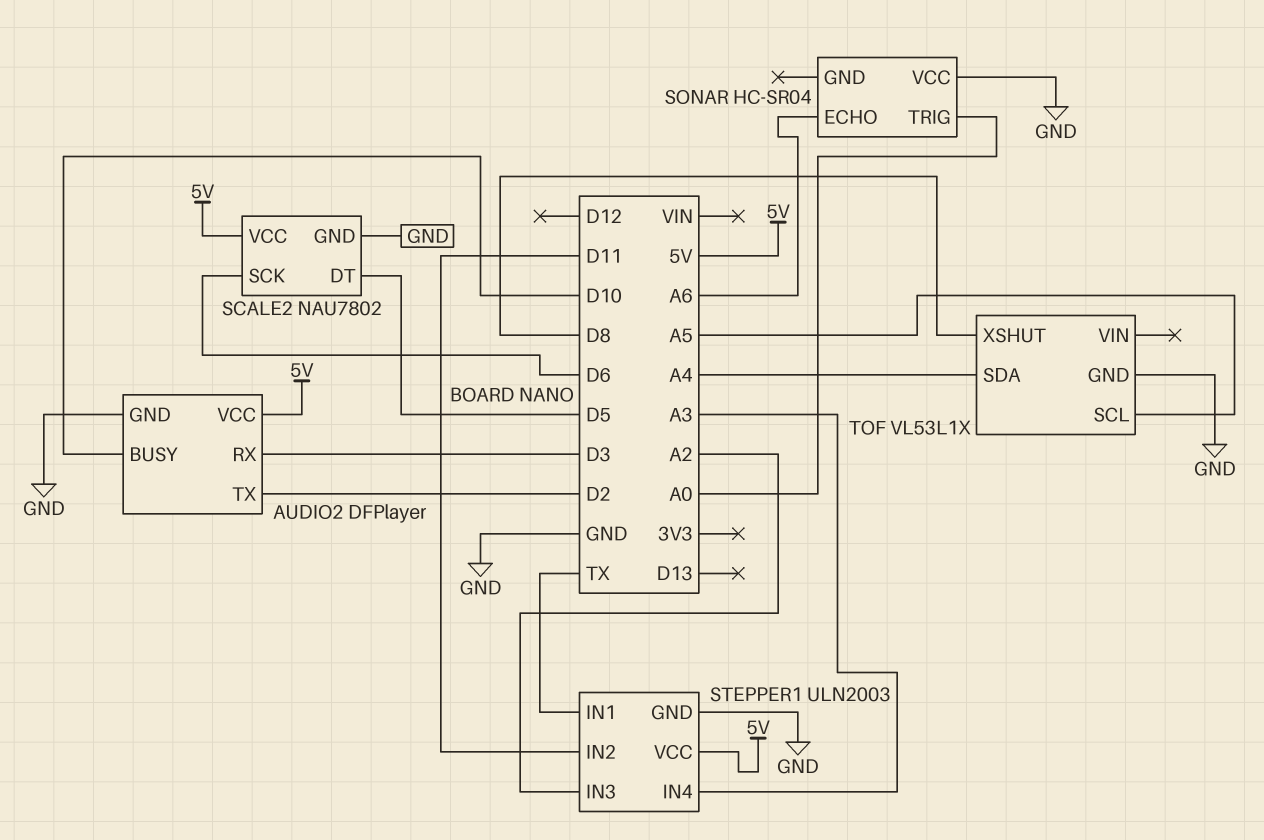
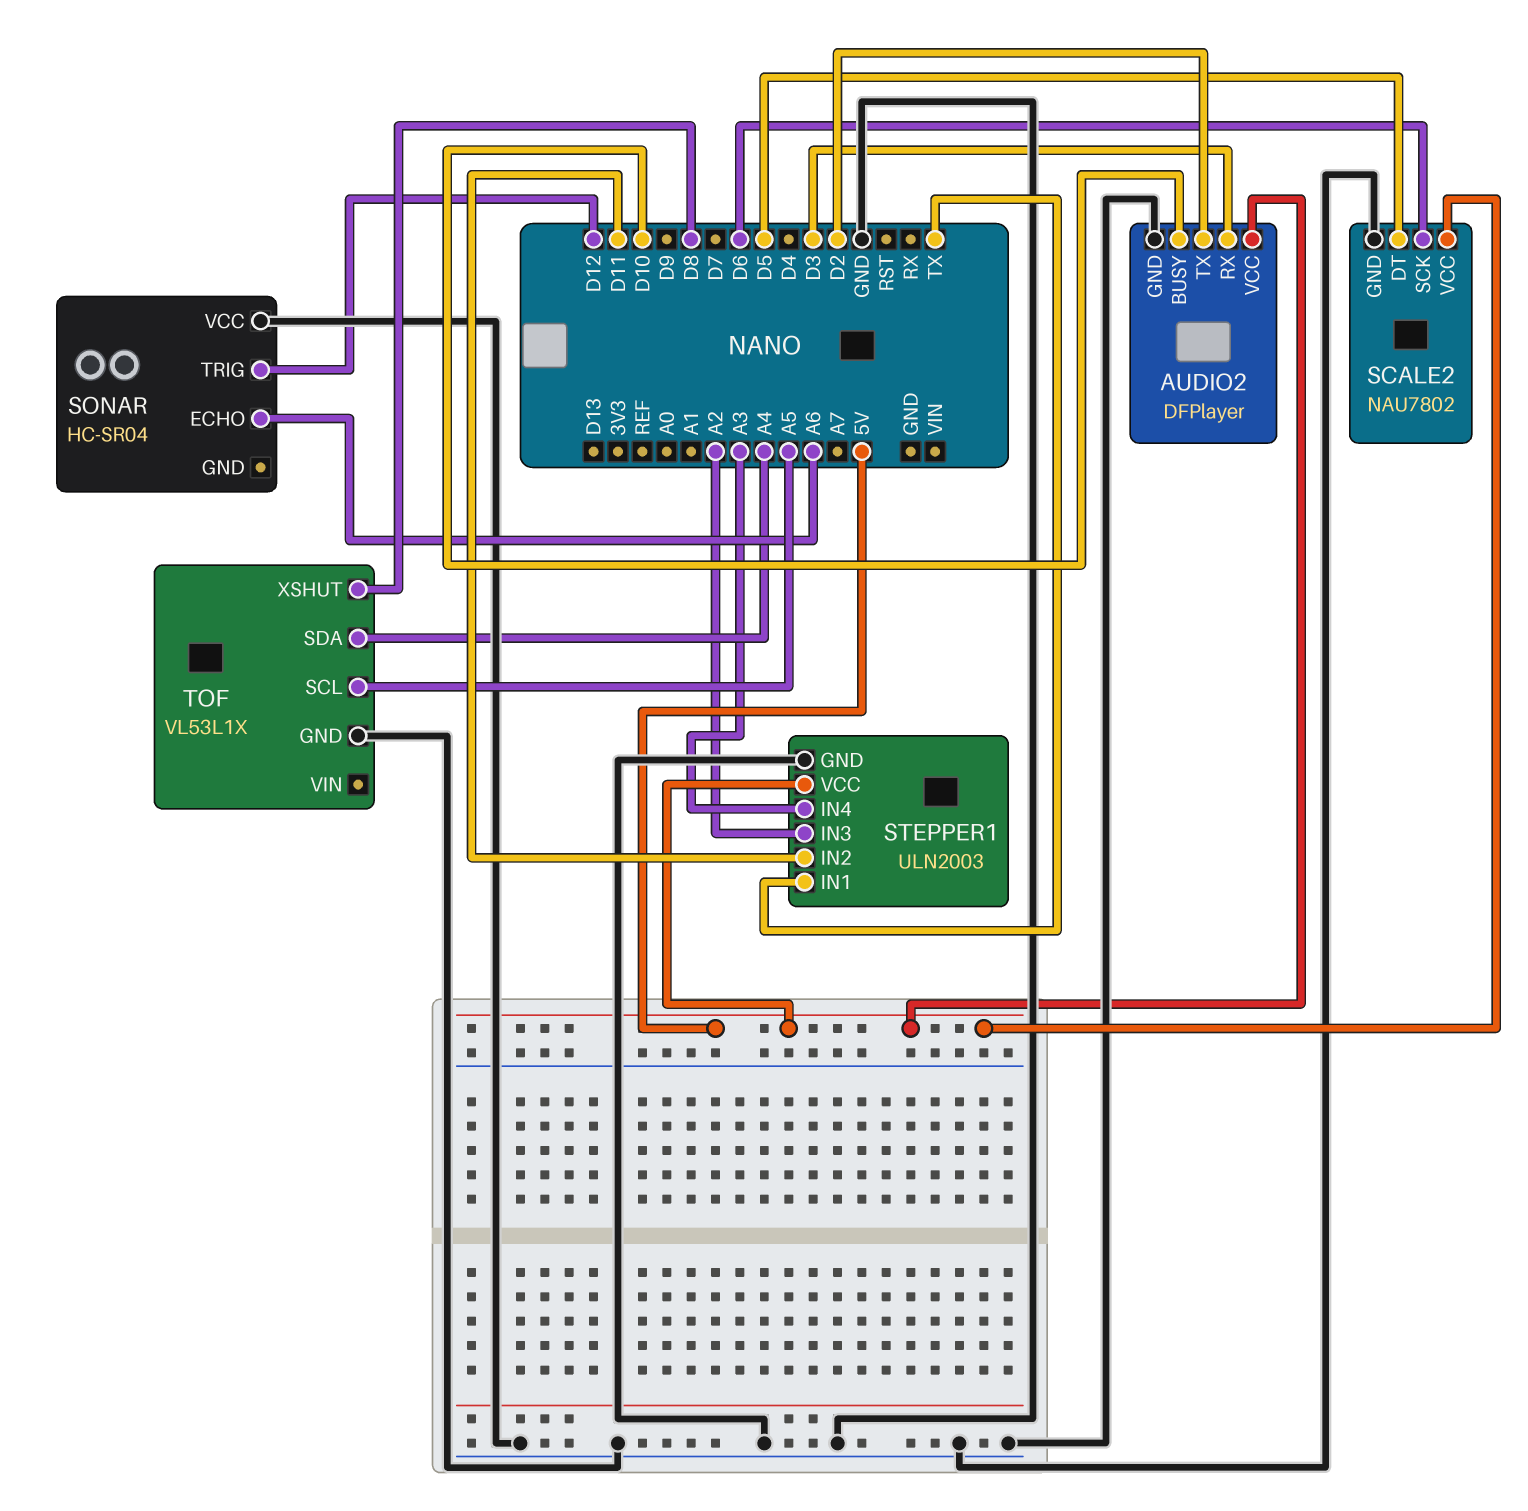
SONAR pin TRIG: A0 -> D12

